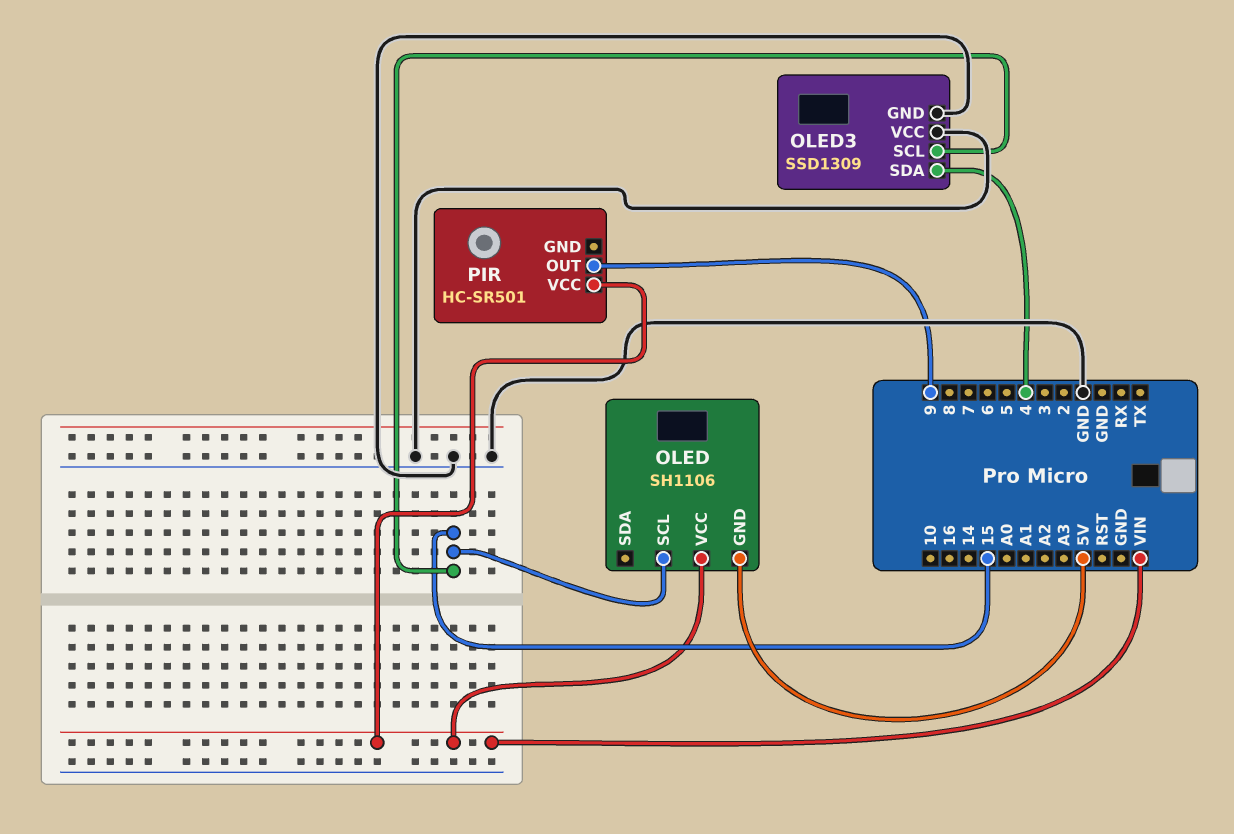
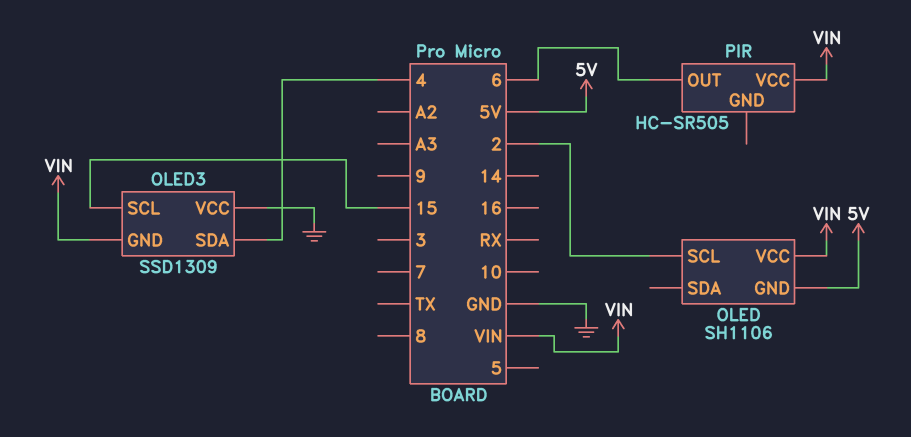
OLED pin SCL: 15 -> 2
OLED3 pin GND: GND -> VIN
PIR: HC-SR501 -> HC-SR505
PIR pin OUT: 9 -> 6

